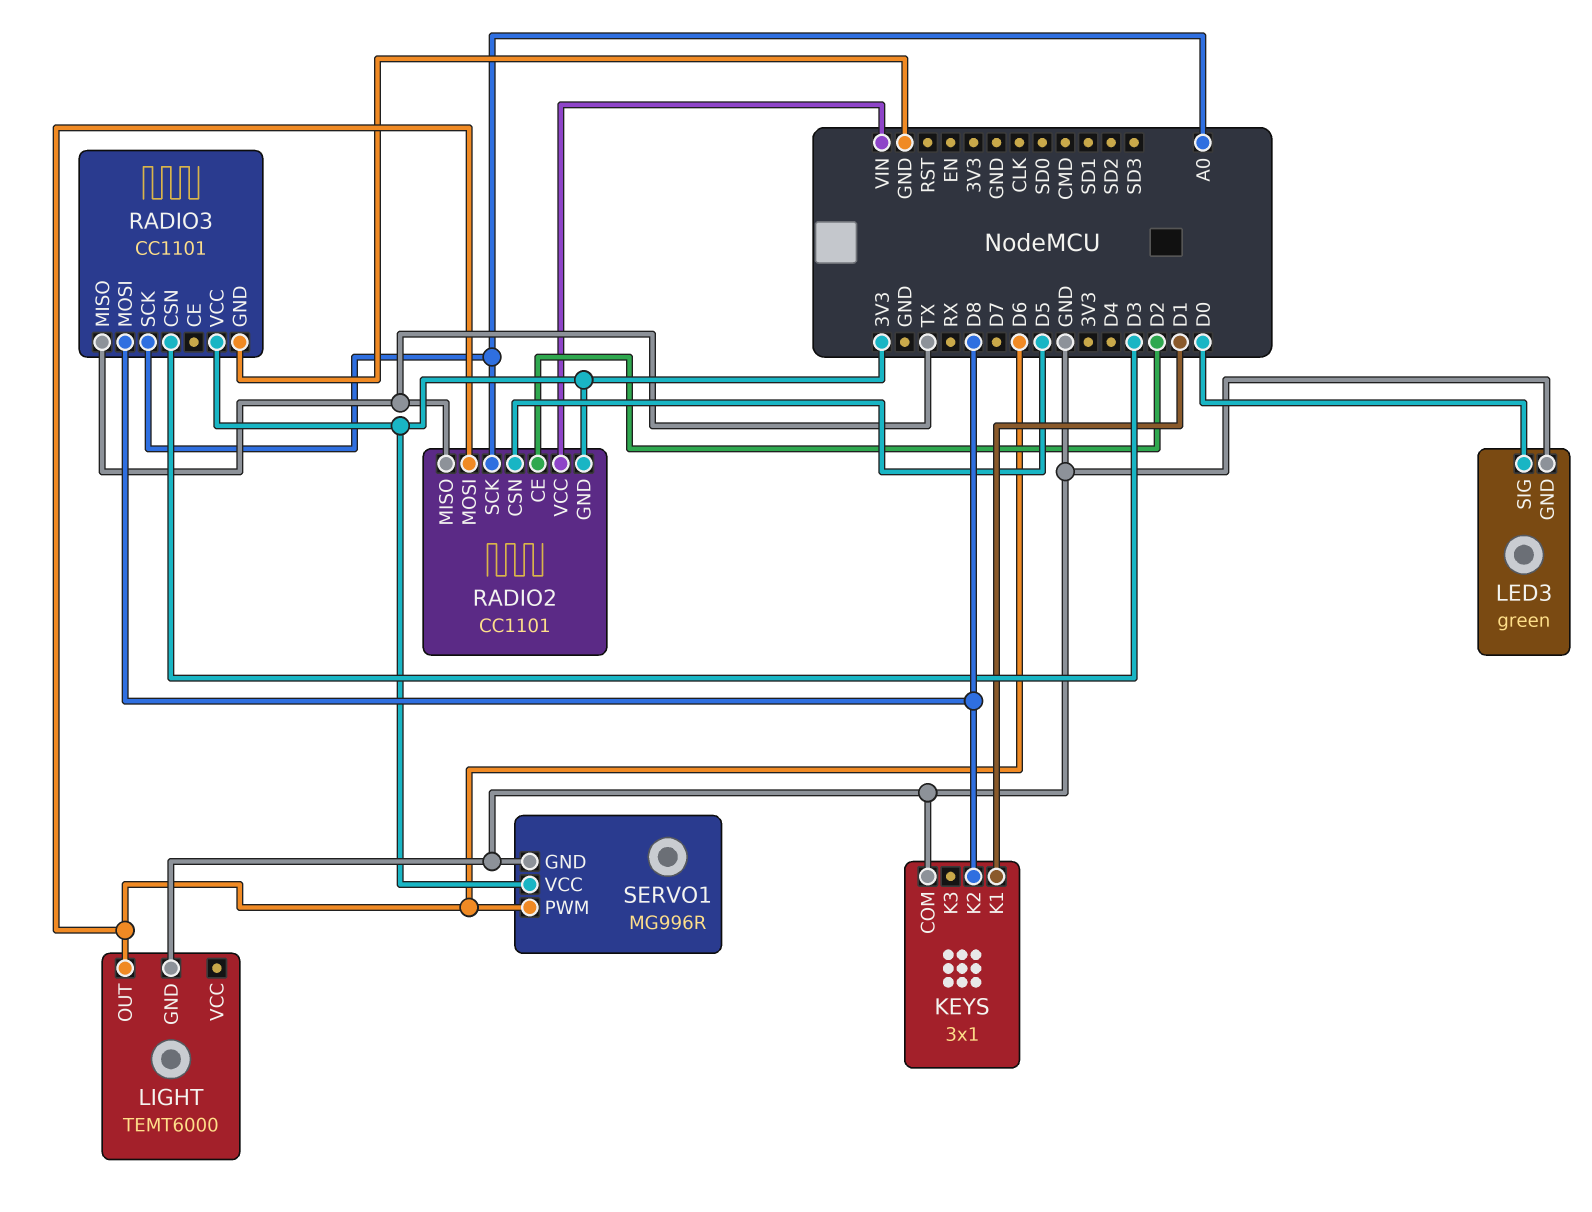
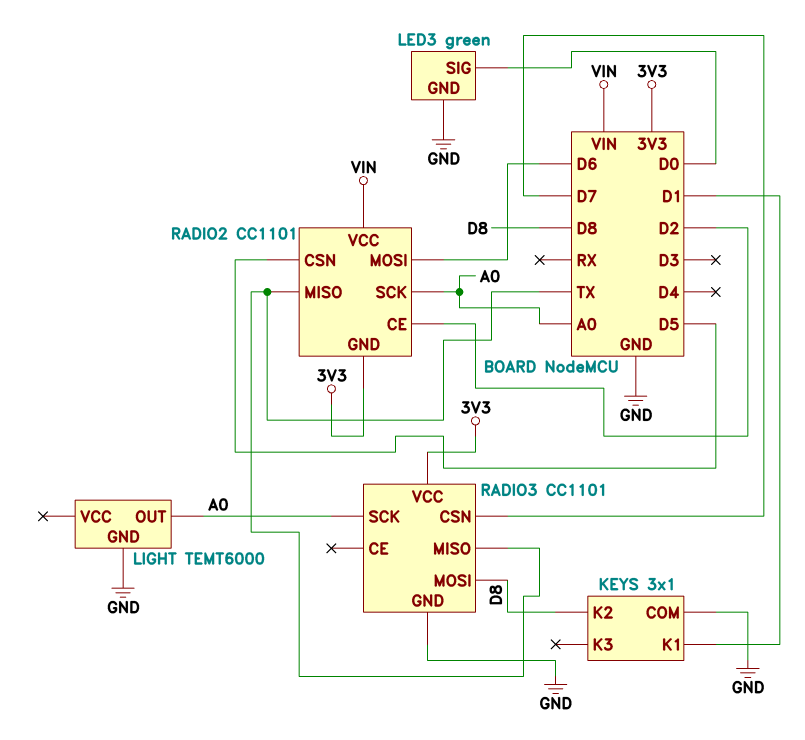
LIGHT pin OUT: D6 -> A0
RADIO3 pin CSN: D3 -> D7
SERVO1: MG996R -> none
SERVO1 pin GND: GND -> none
SERVO1 pin PWM: D6 -> none
SERVO1 pin VCC: 3V3 -> none

